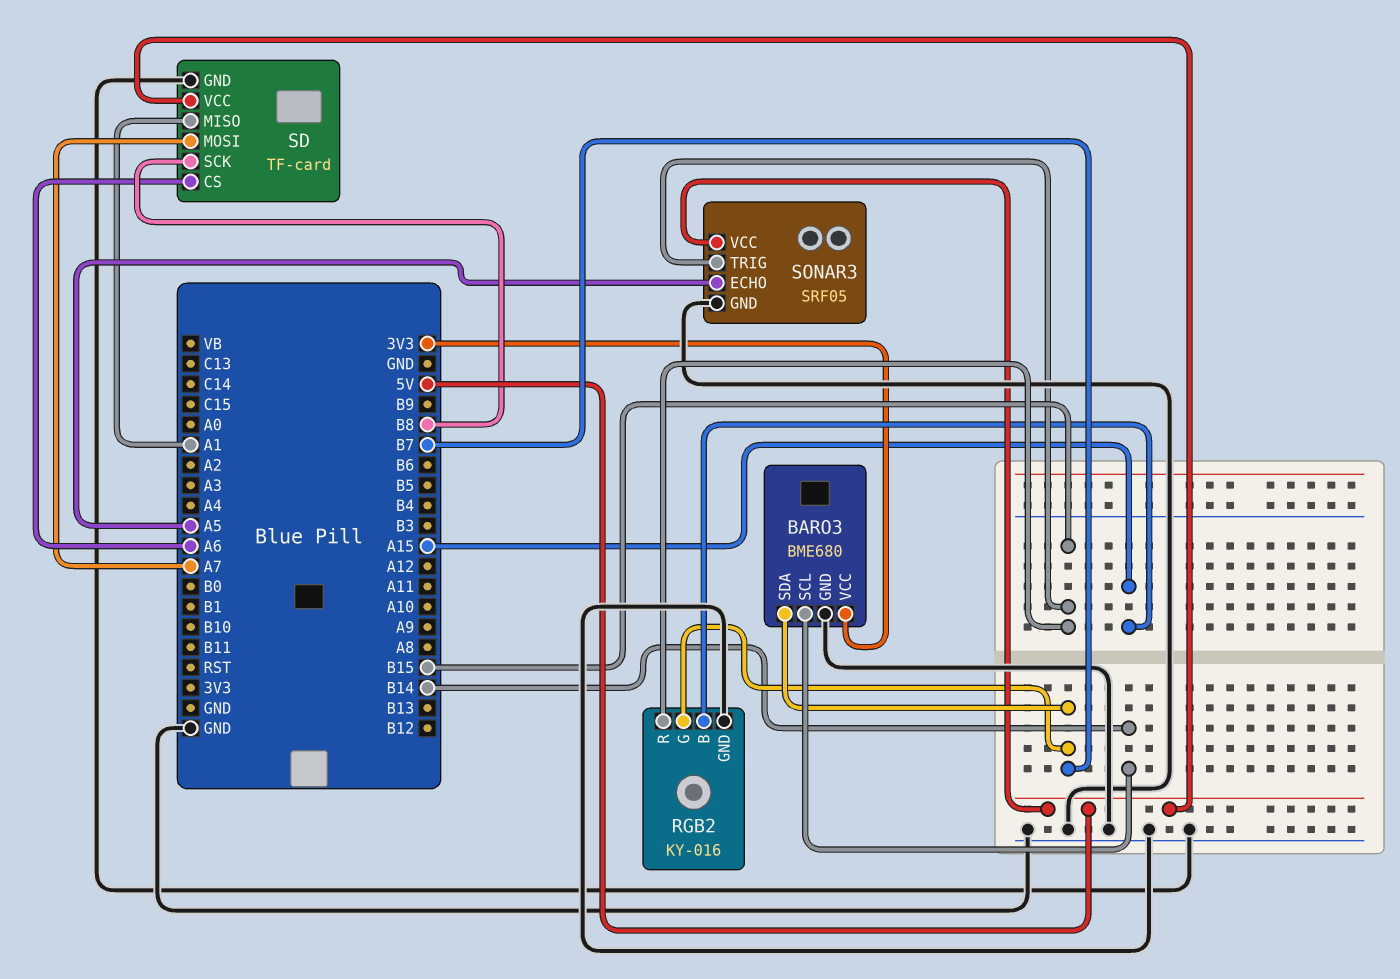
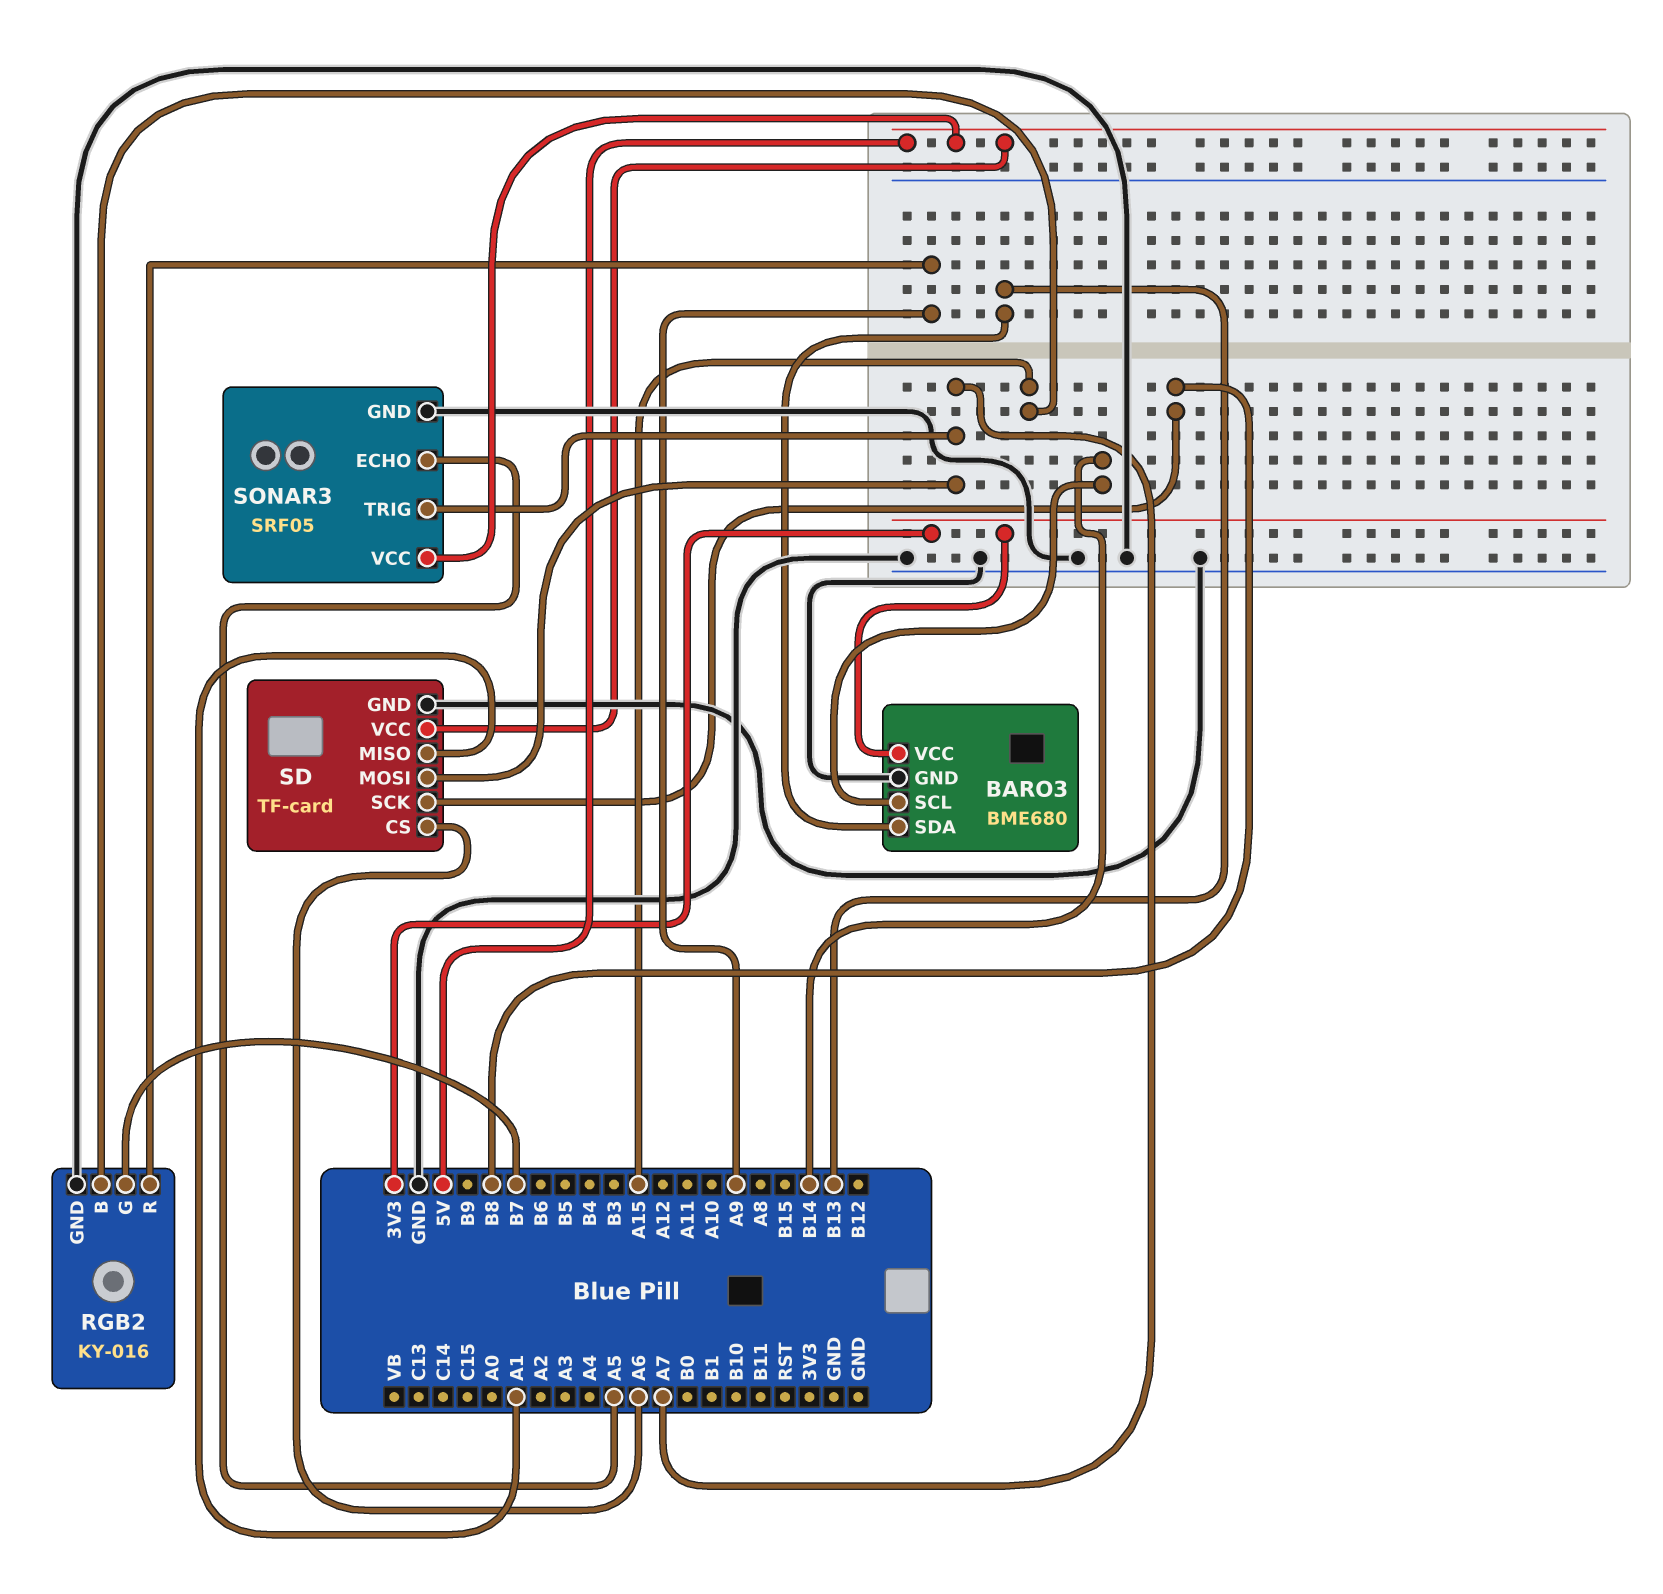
BARO3 pin SDA: B7 -> B13
RGB2 pin R: B15 -> A9
SONAR3 pin TRIG: B15 -> A7

